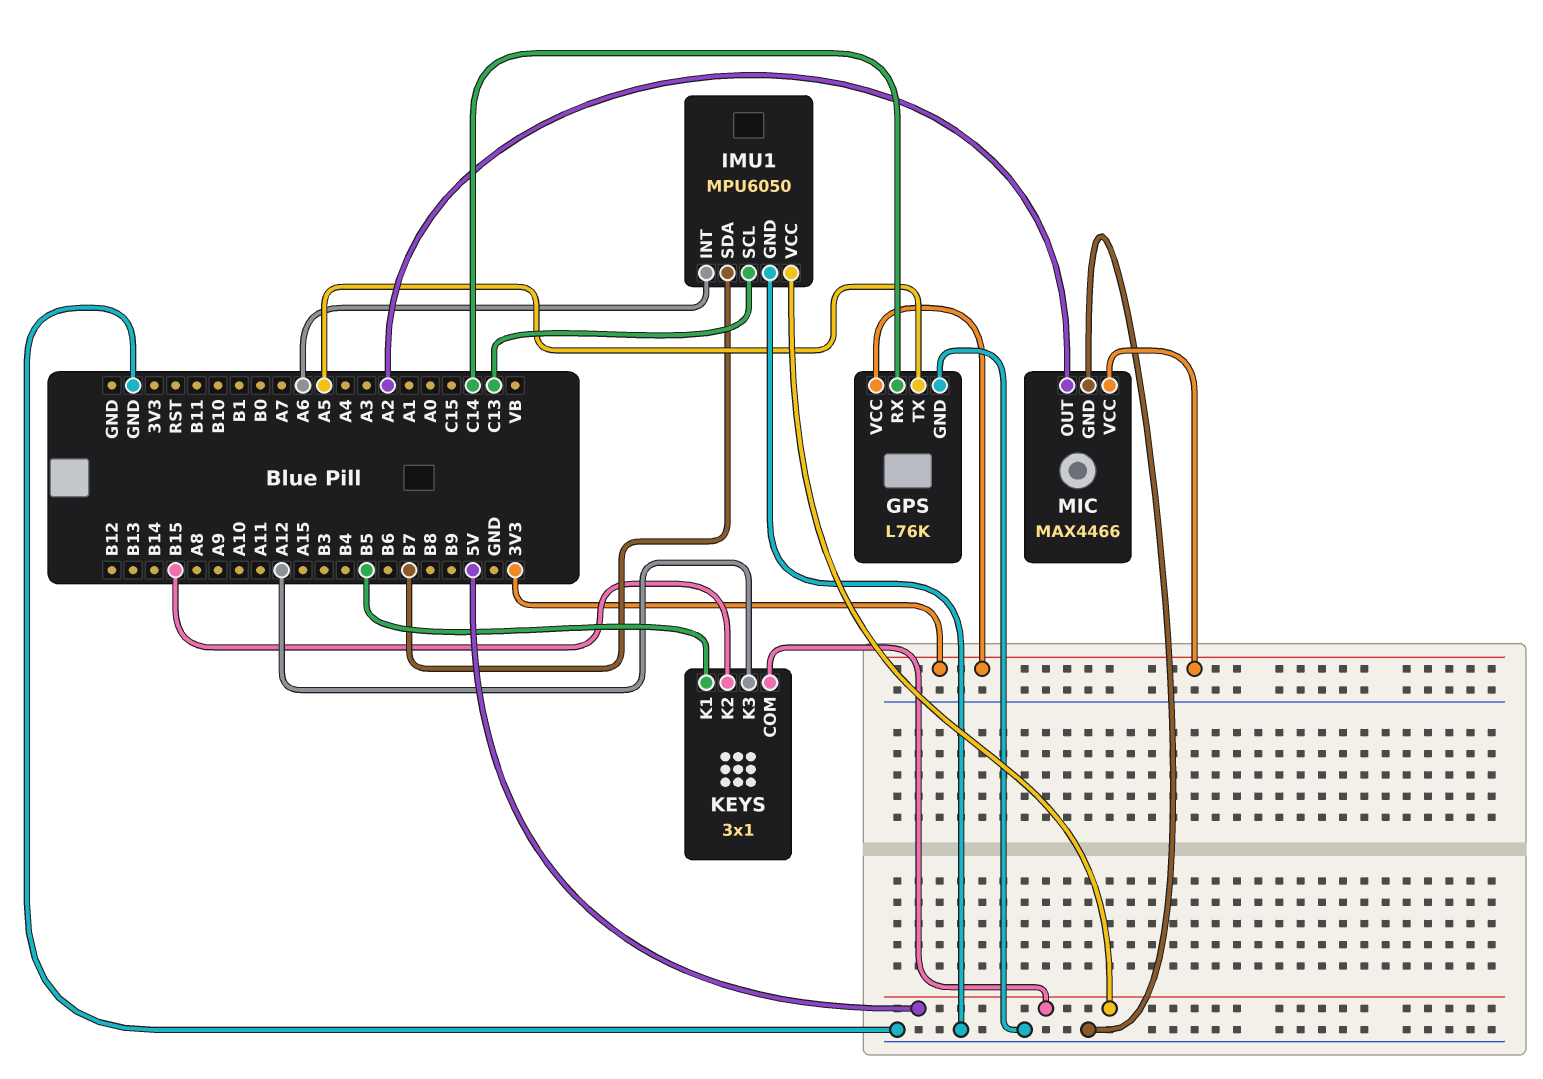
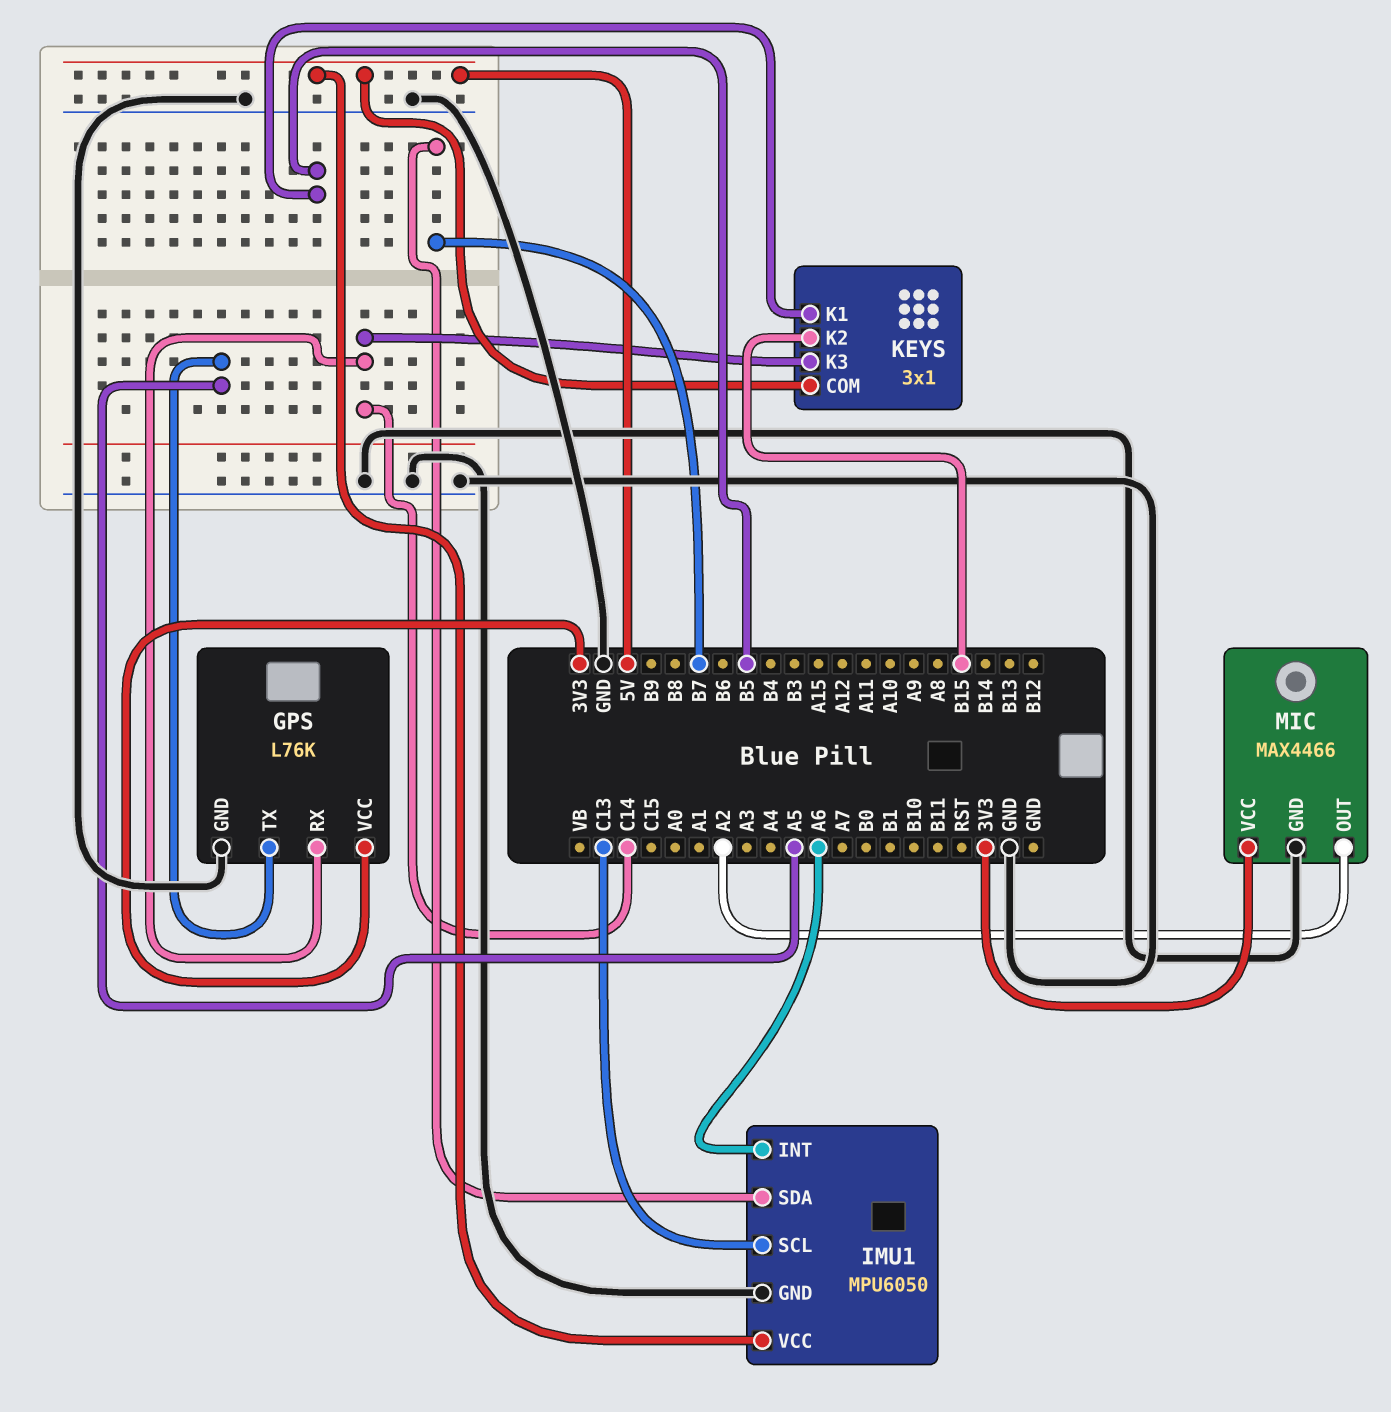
KEYS pin K3: A12 -> C14

